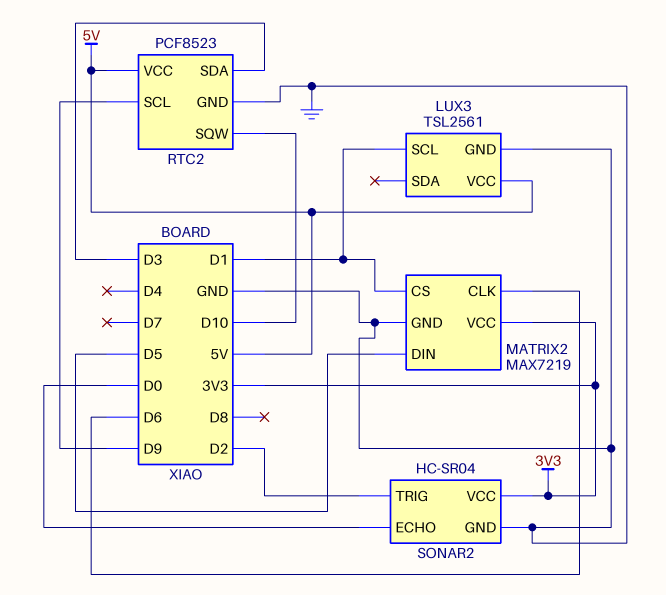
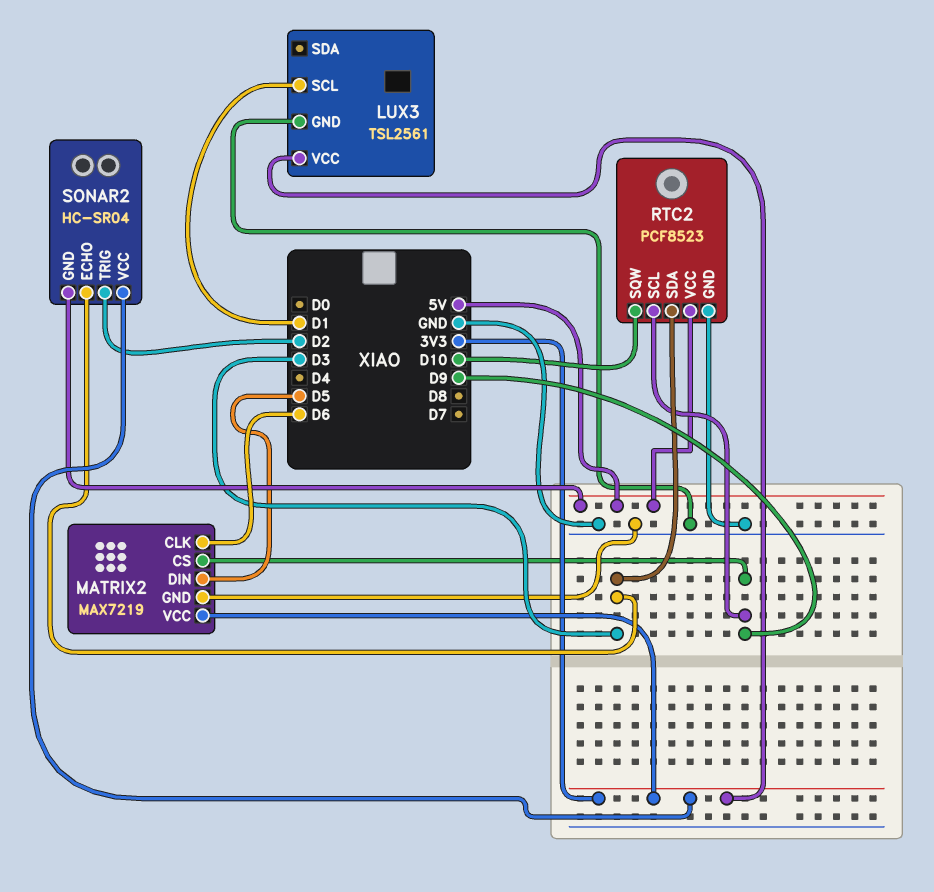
LUX3 pin VCC: 5V -> 3V3
MATRIX2 pin CS: D1 -> D9
SONAR2 pin ECHO: D0 -> D3
SONAR2 pin GND: GND -> 5V

